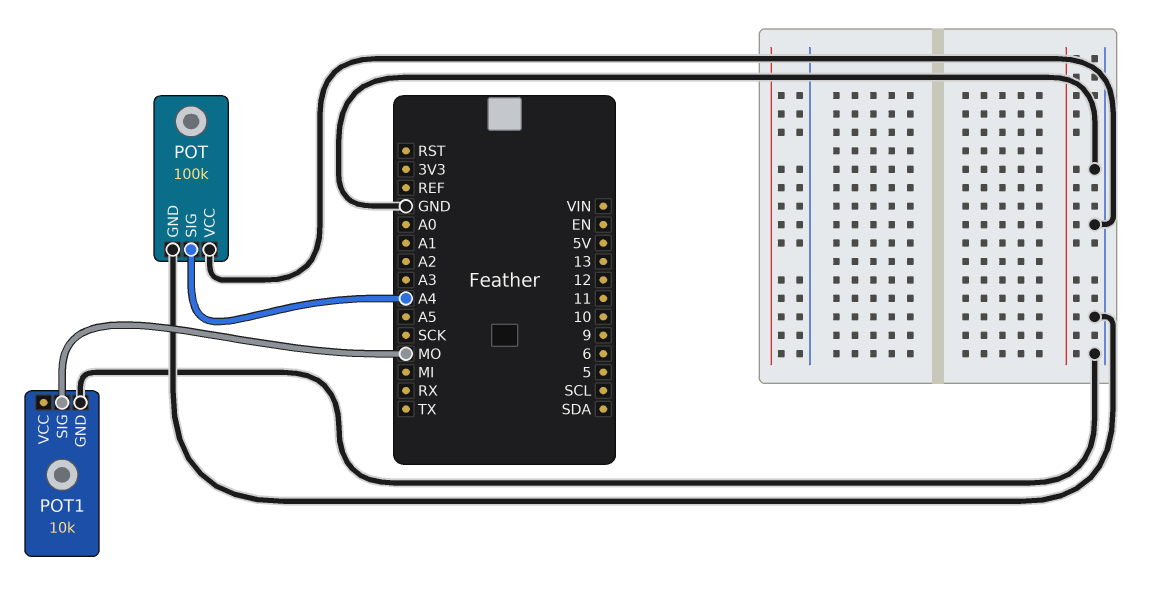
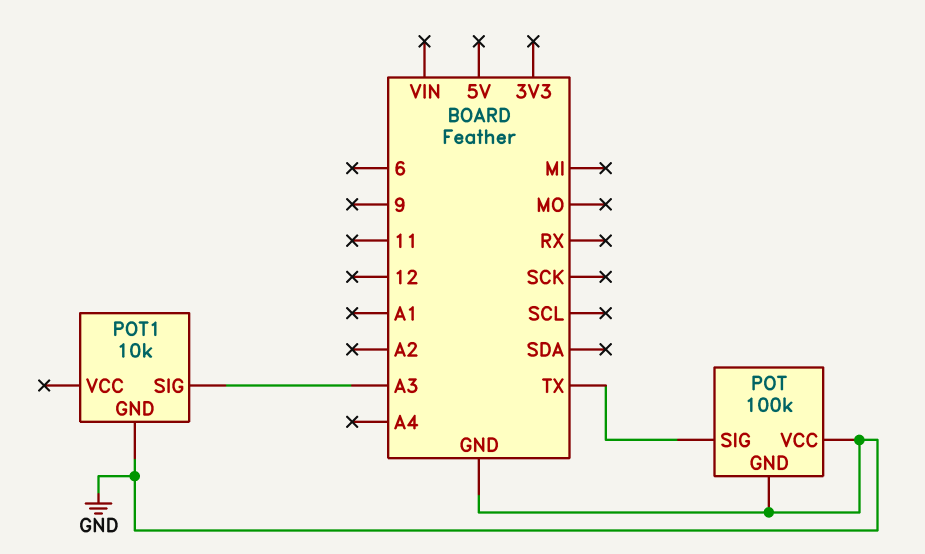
POT pin SIG: A4 -> TX
POT1 pin SIG: MO -> A3

